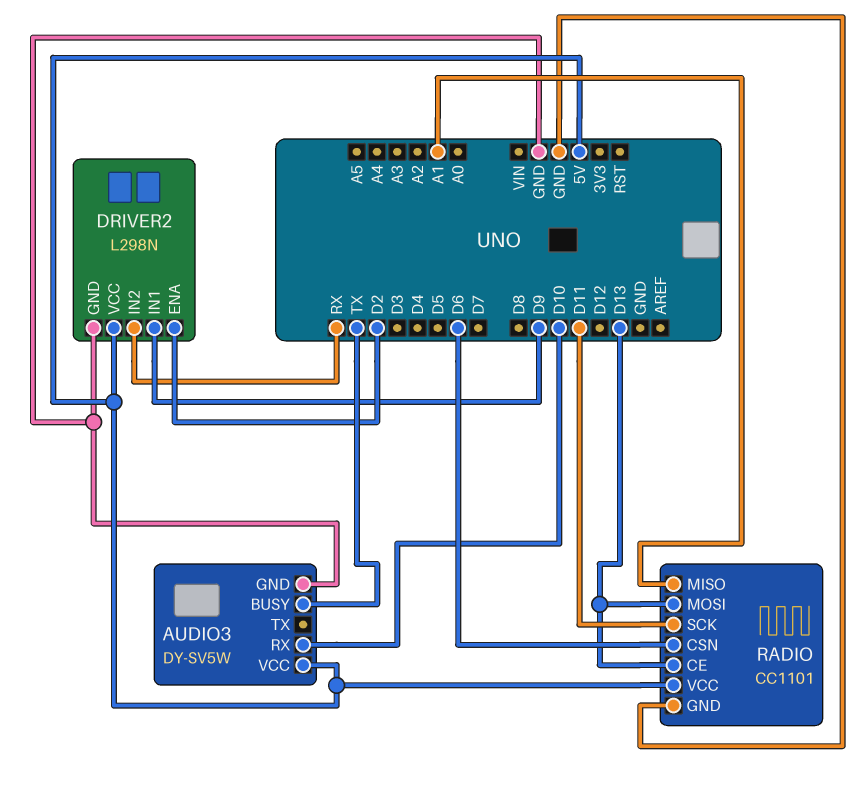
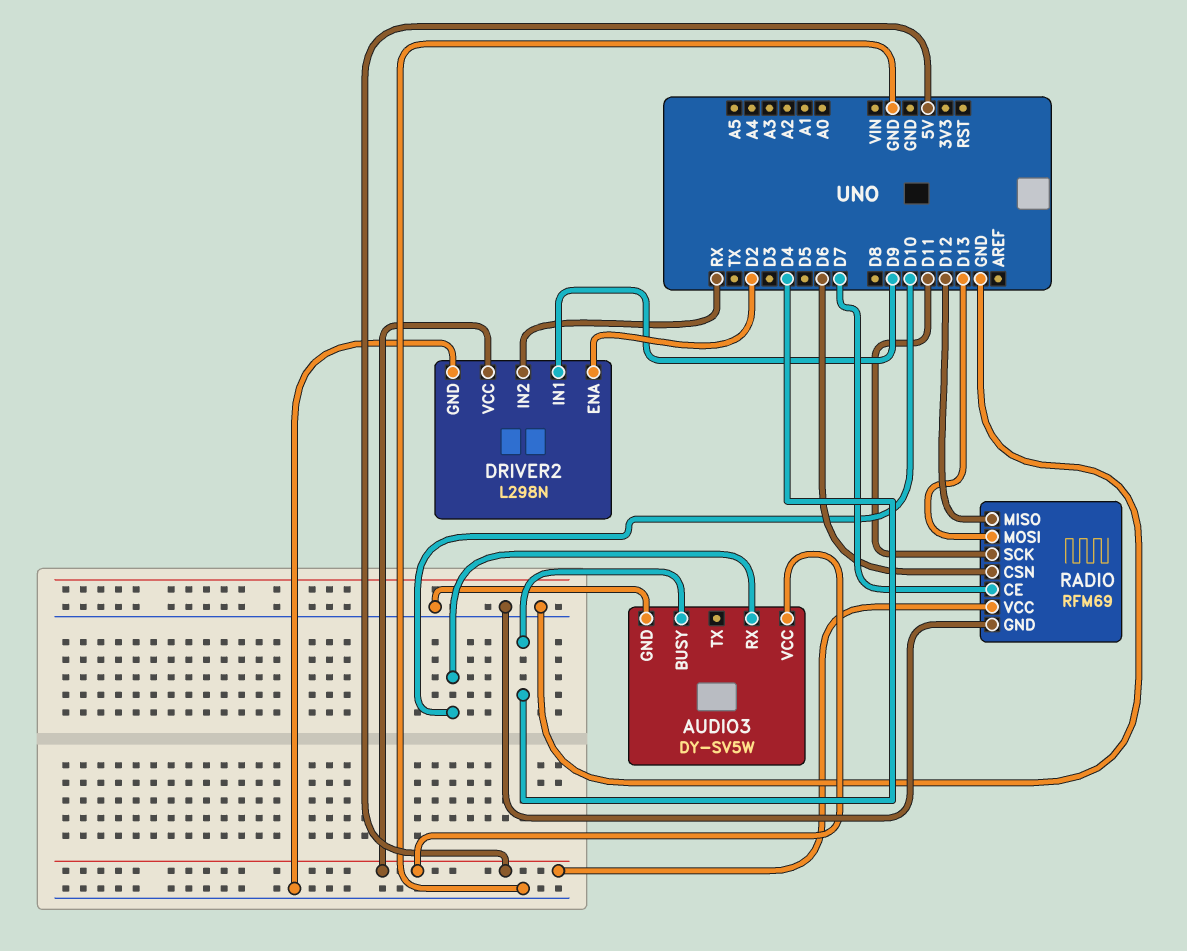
AUDIO3 pin BUSY: TX -> D4
RADIO: CC1101 -> RFM69
RADIO pin CE: D13 -> D7
RADIO pin MISO: A1 -> D12

